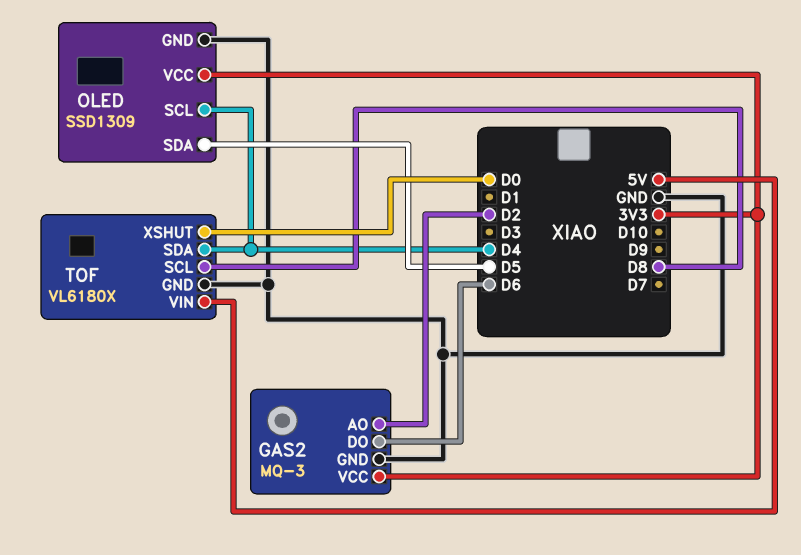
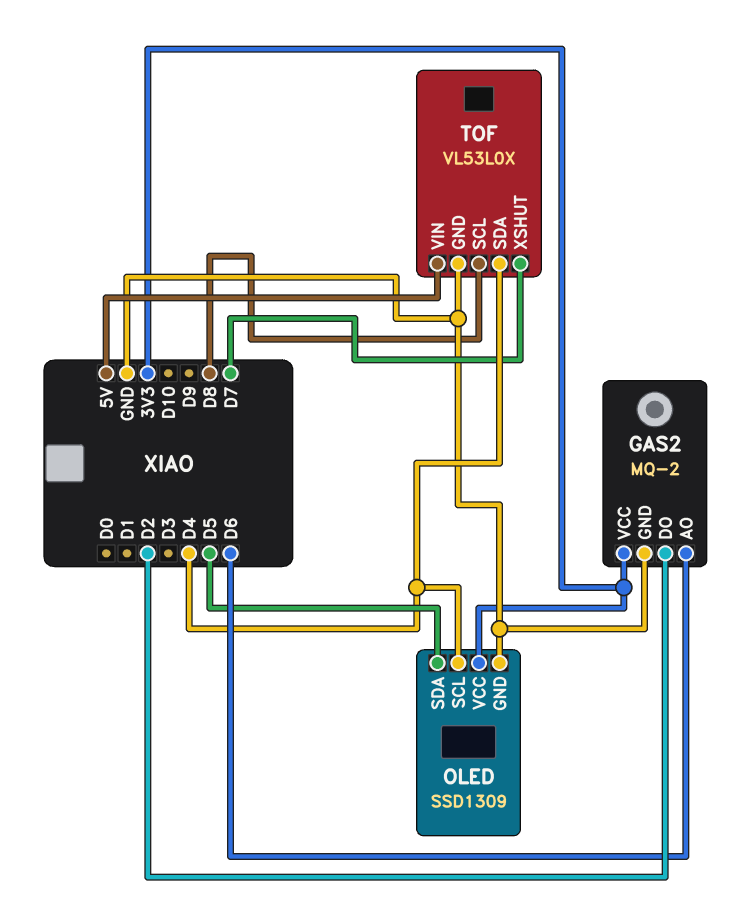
GAS2: MQ-3 -> MQ-2
GAS2 pin AO: D2 -> D6
GAS2 pin DO: D6 -> D2
TOF: VL6180X -> VL53L0X
TOF pin XSHUT: D0 -> D7

